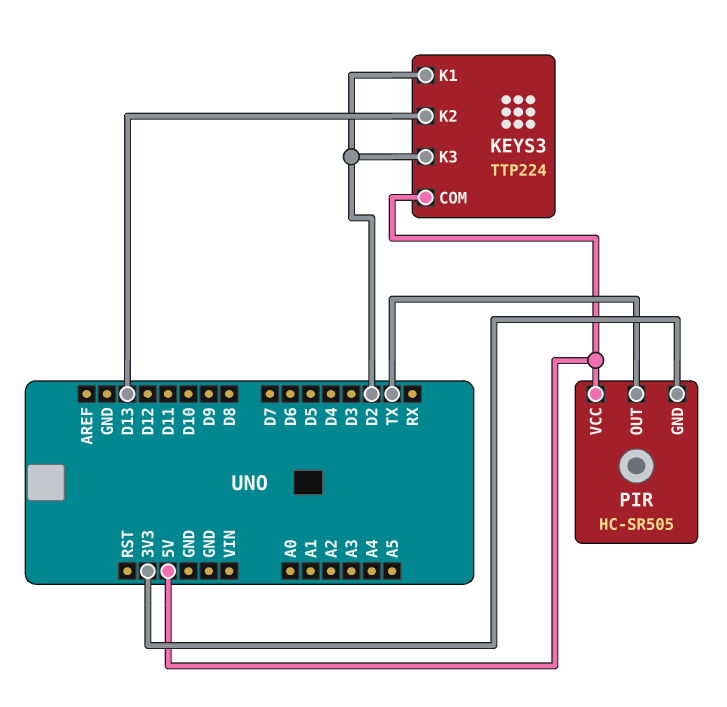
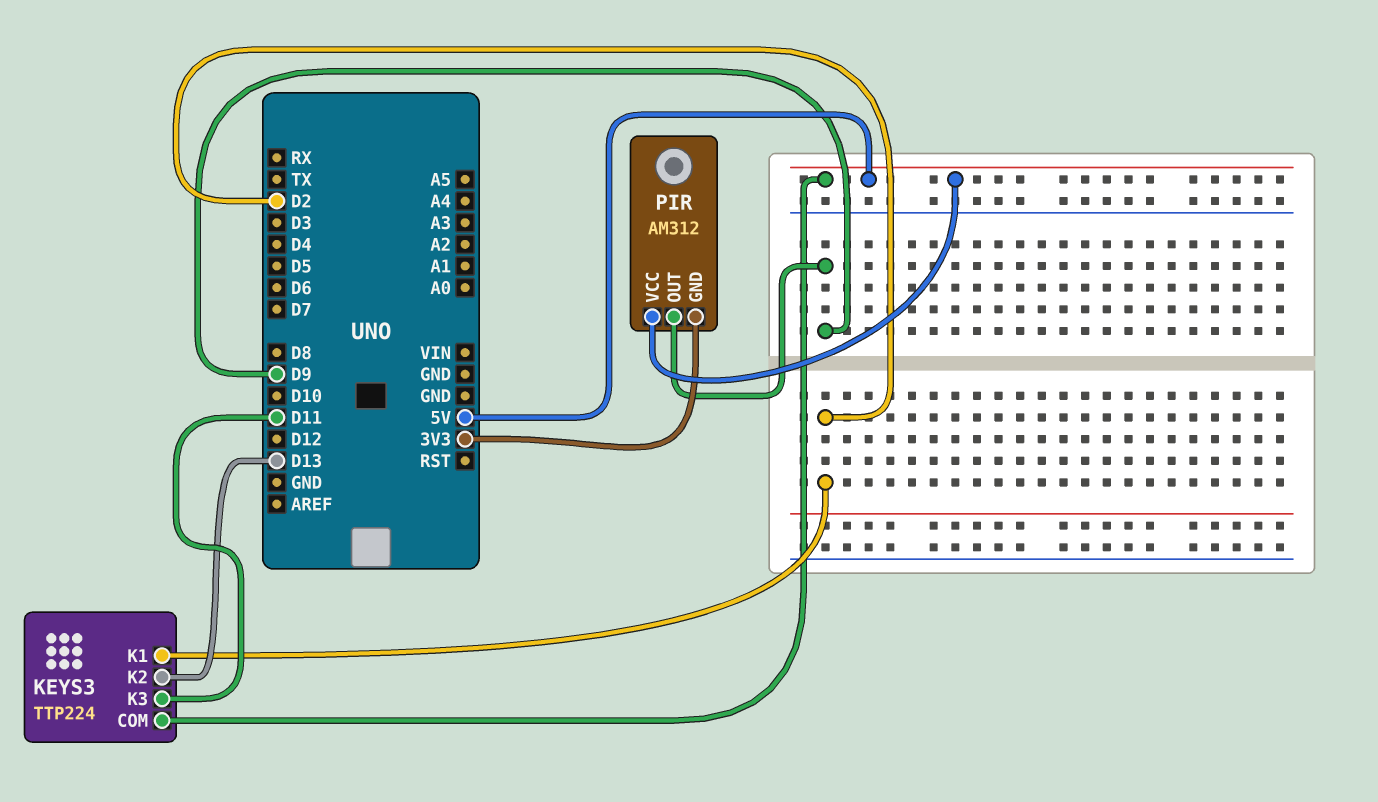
KEYS3 pin K3: D2 -> D11
PIR: HC-SR505 -> AM312
PIR pin OUT: TX -> D9

